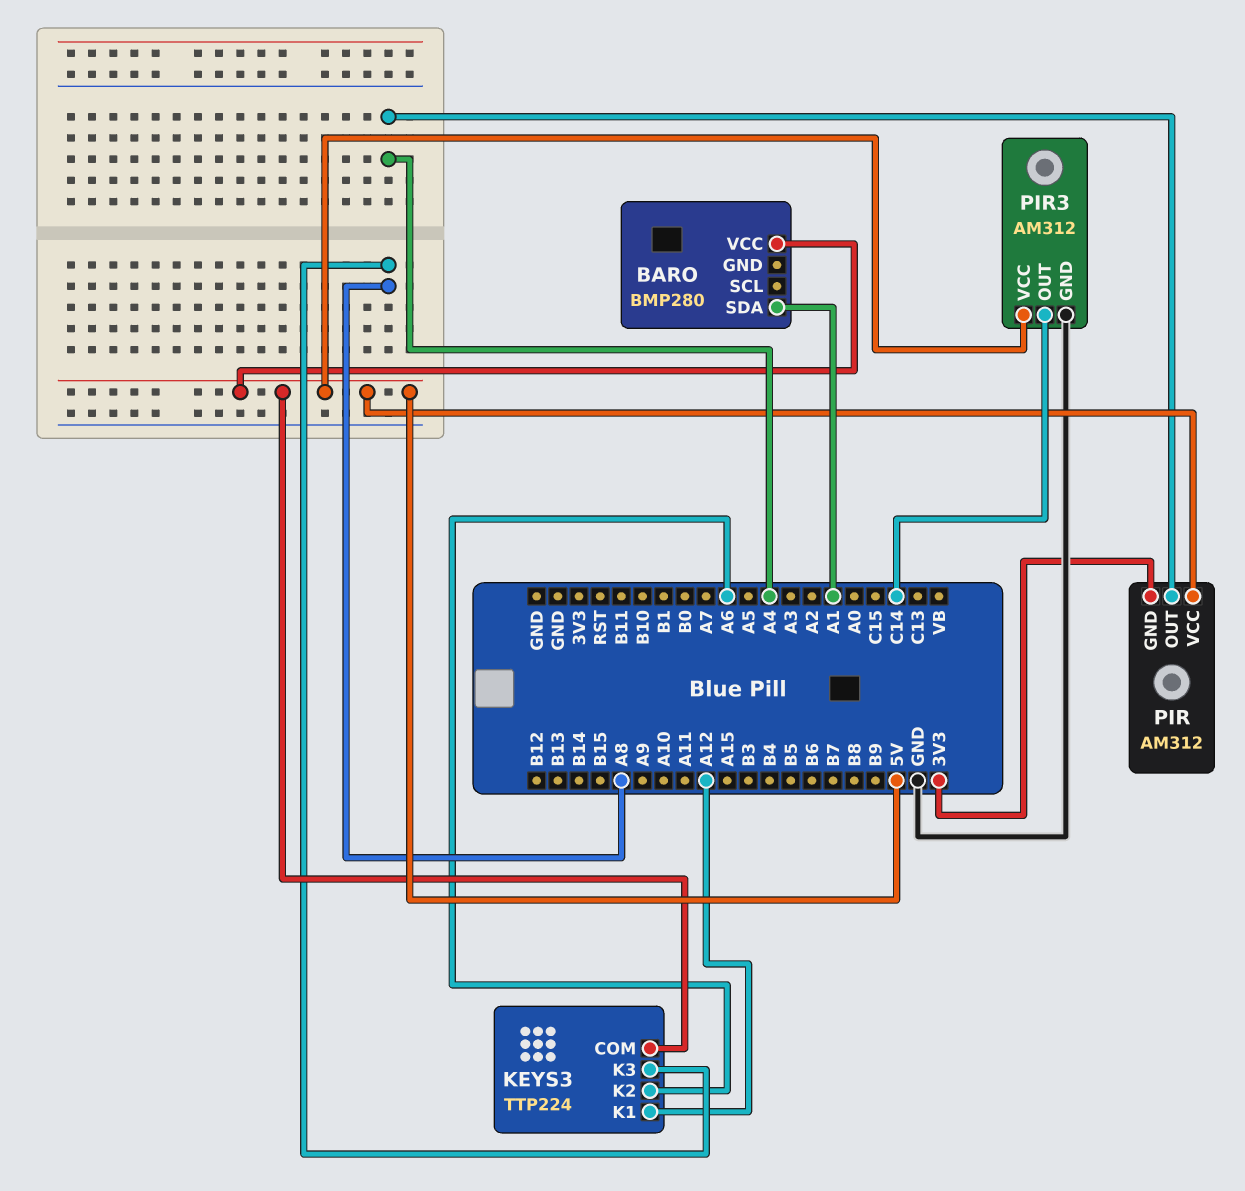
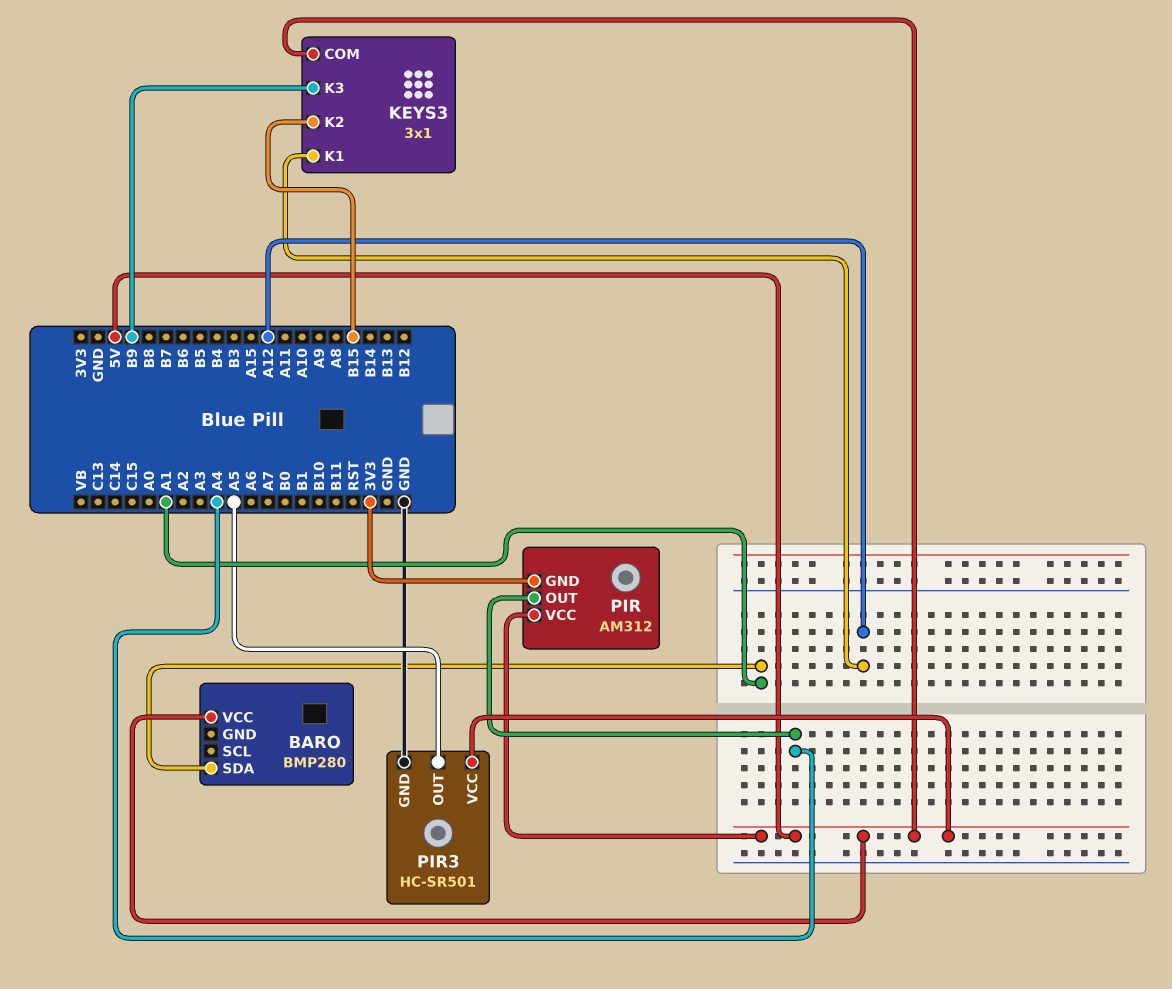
KEYS3: TTP224 -> 3x1
KEYS3 pin K2: A6 -> B15
KEYS3 pin K3: A8 -> B9
PIR3: AM312 -> HC-SR501
PIR3 pin OUT: C14 -> A5

